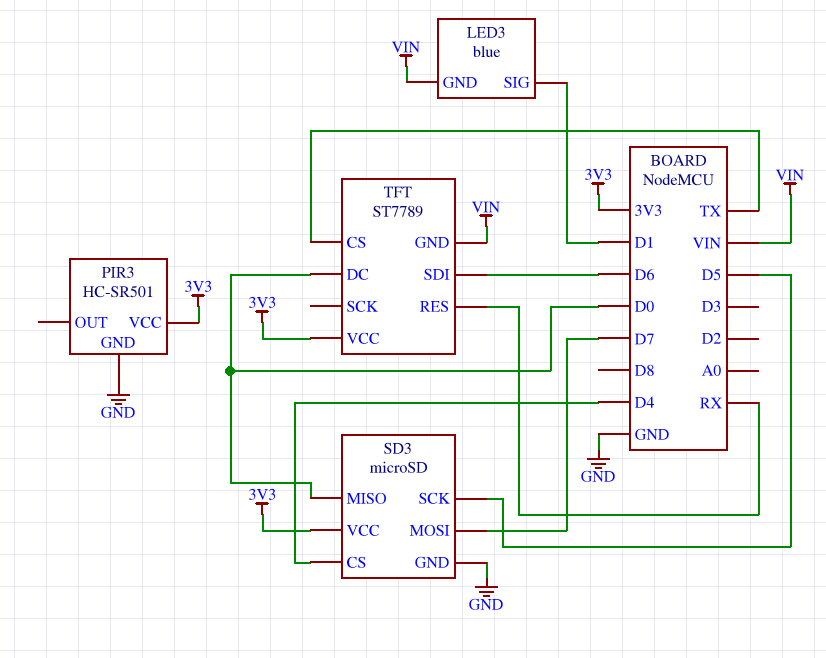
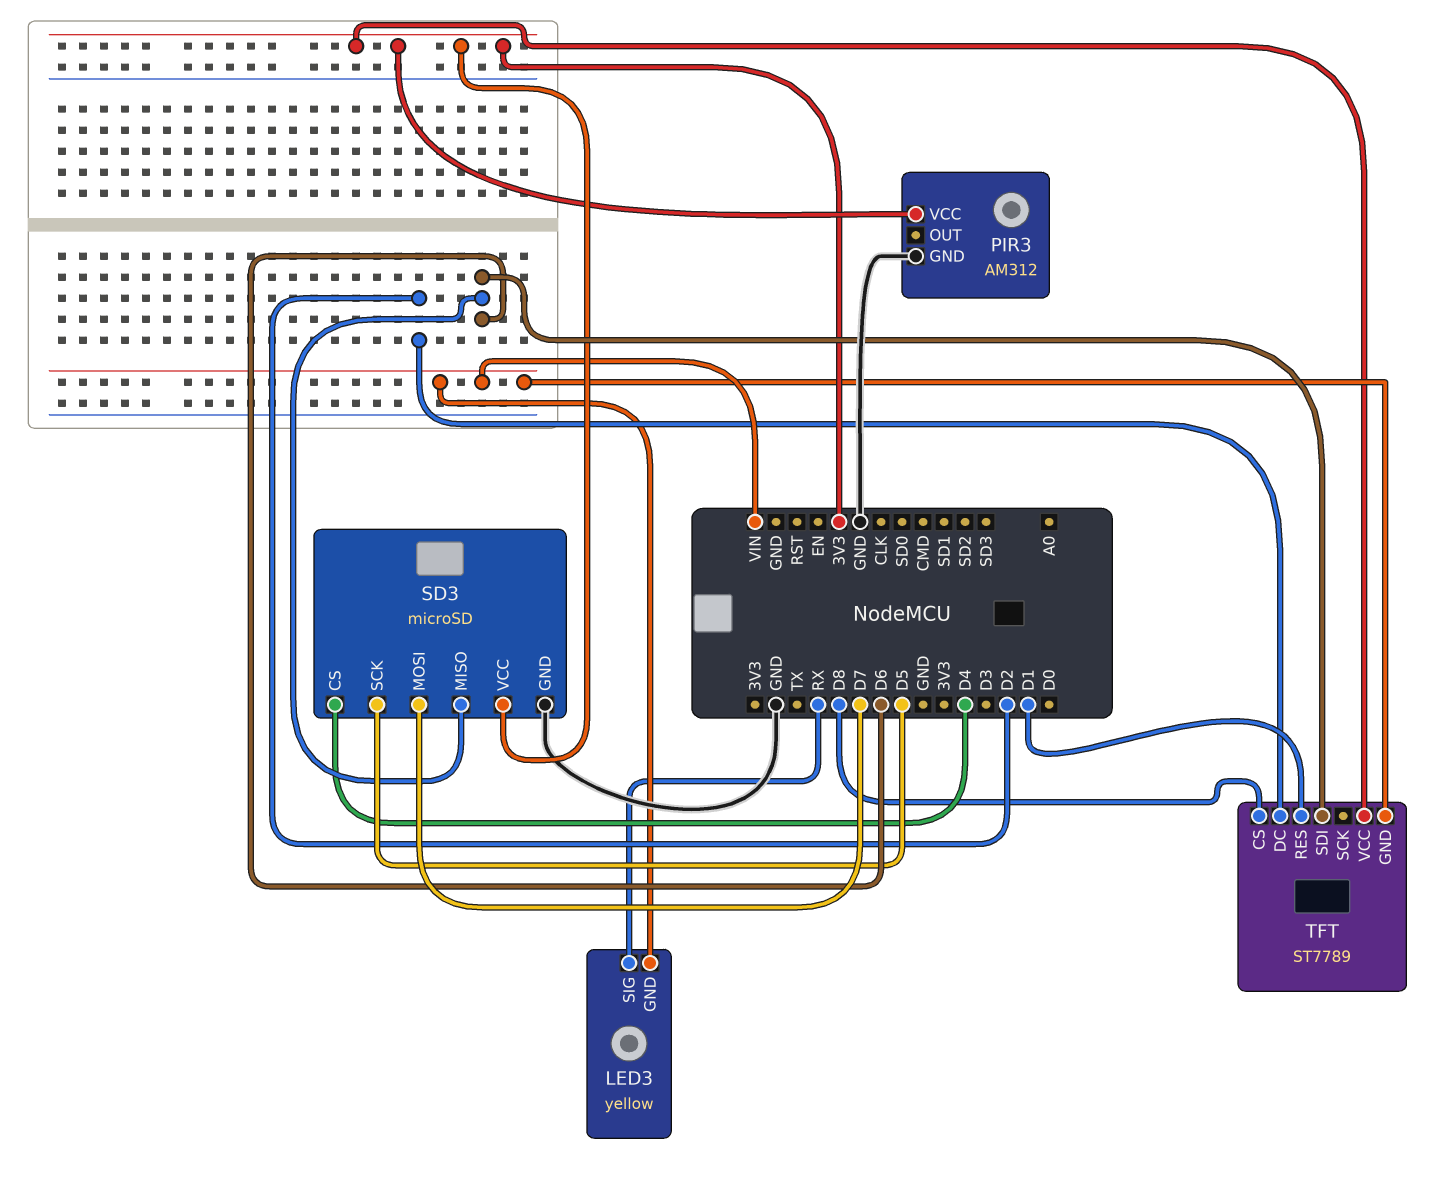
LED3: blue -> yellow
LED3 pin SIG: D1 -> RX
PIR3: HC-SR501 -> AM312
SD3 pin MISO: D0 -> D6
TFT pin CS: TX -> D8
TFT pin DC: D0 -> D2
TFT pin RES: RX -> D1

